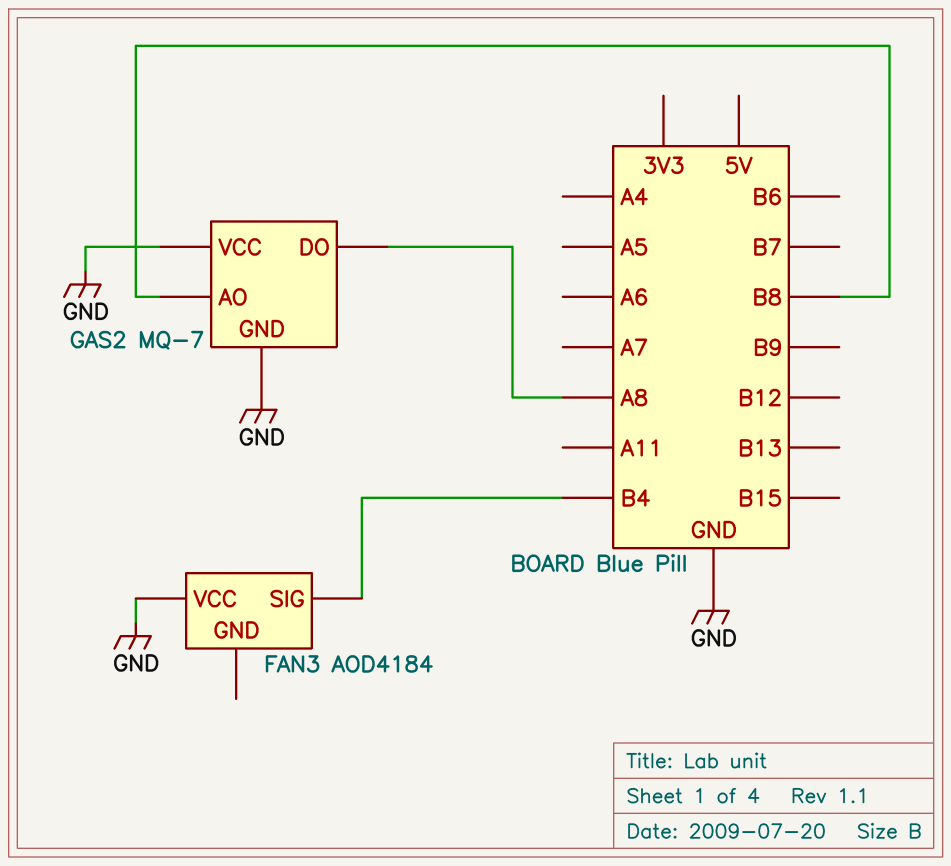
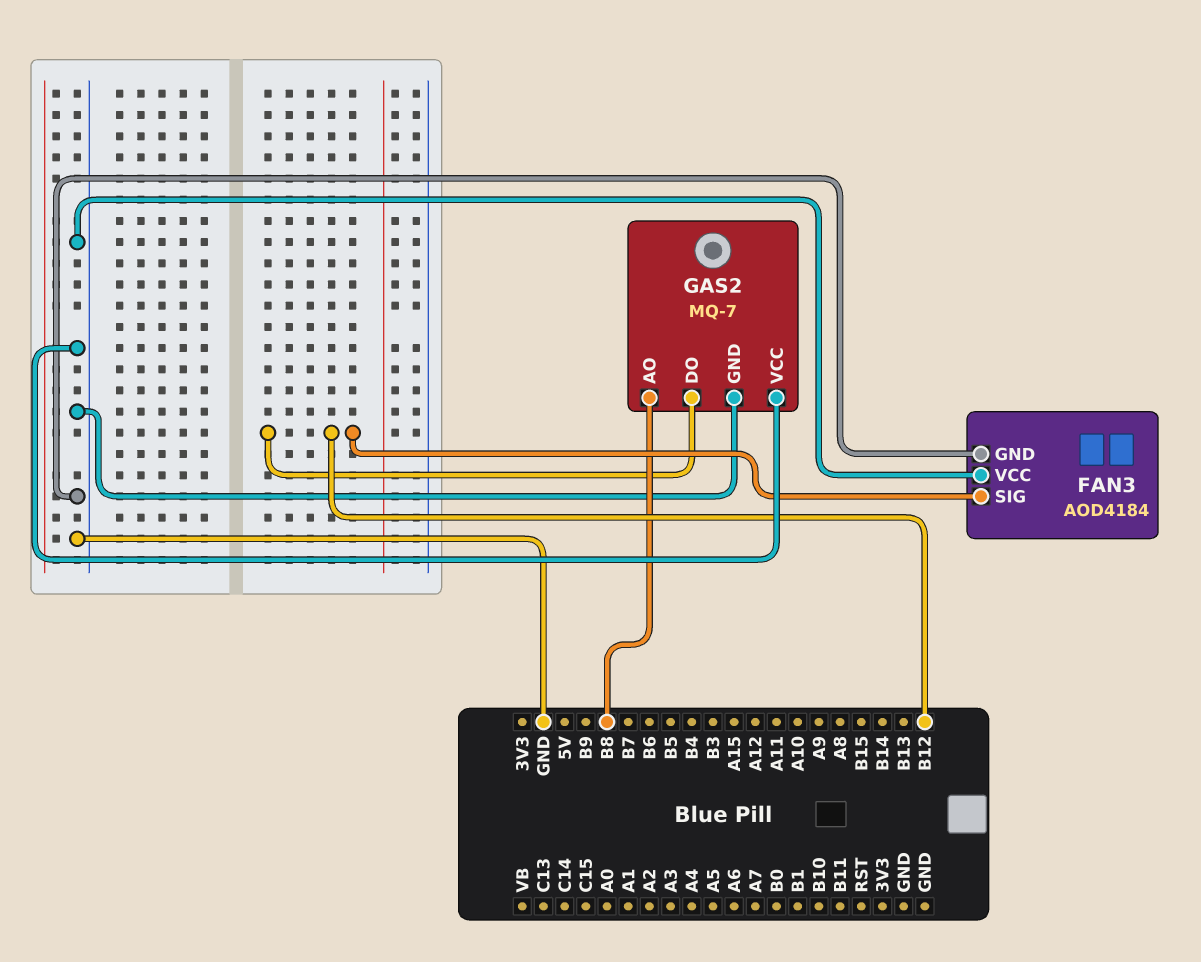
FAN3 pin GND: none -> GND
FAN3 pin SIG: B4 -> B12
GAS2 pin DO: A8 -> B12

